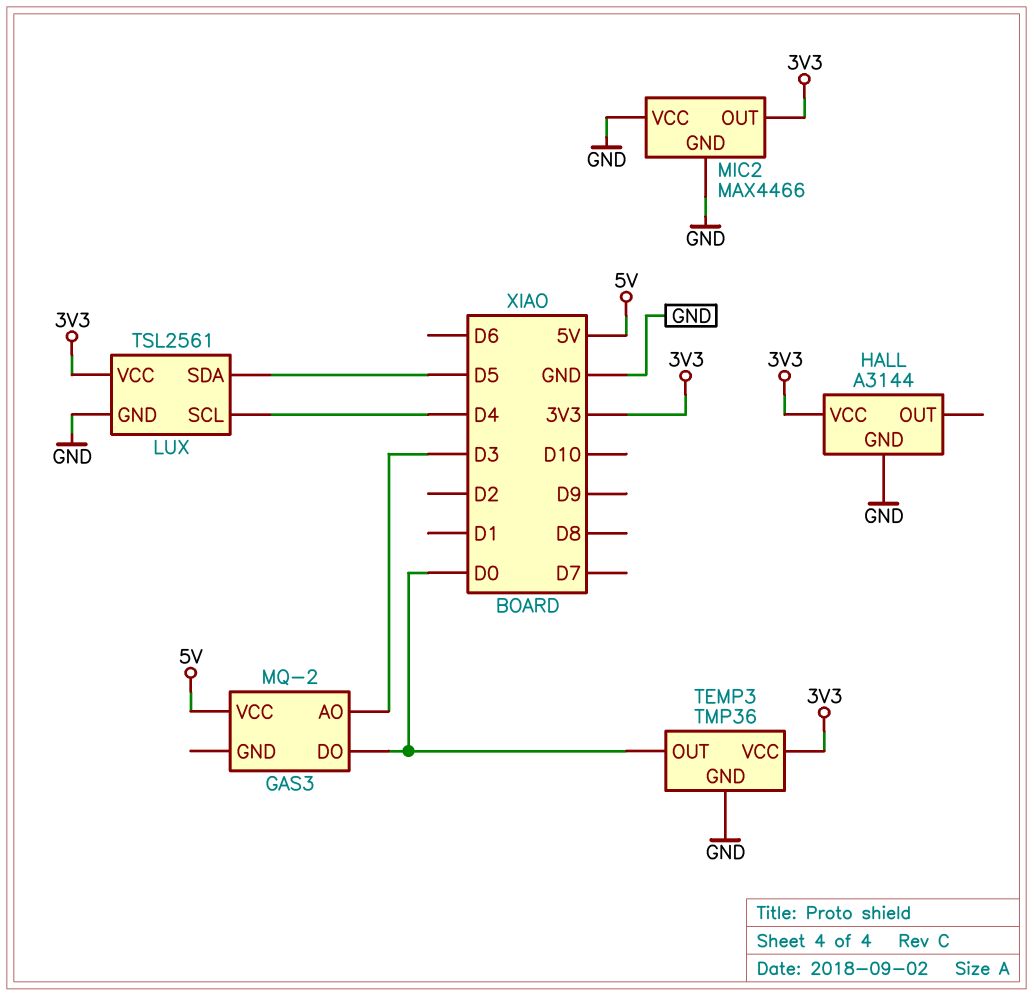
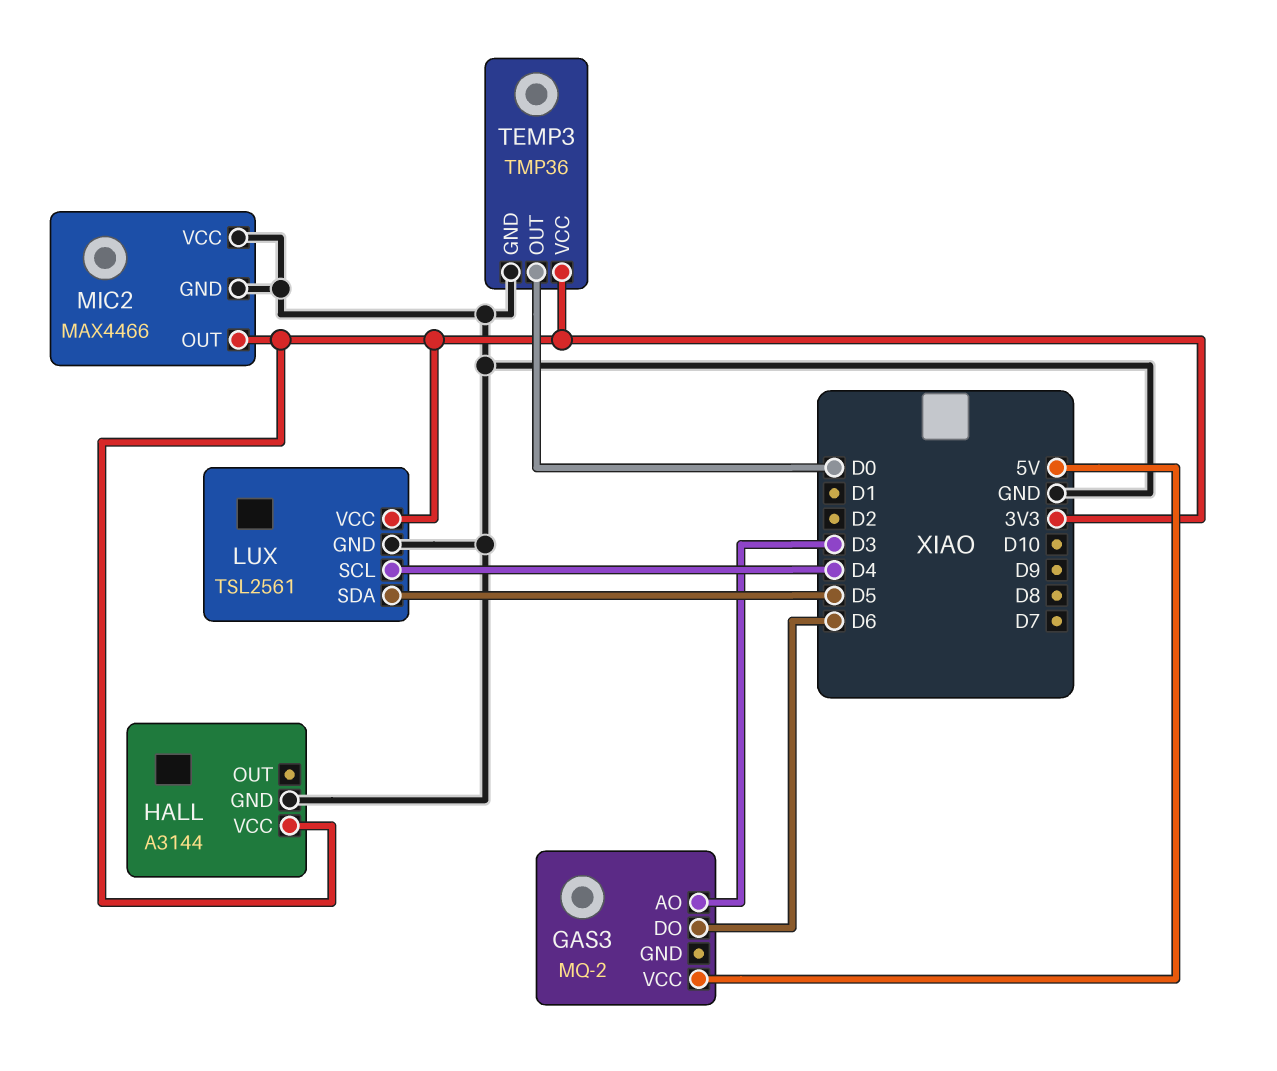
GAS3 pin DO: D0 -> D6

